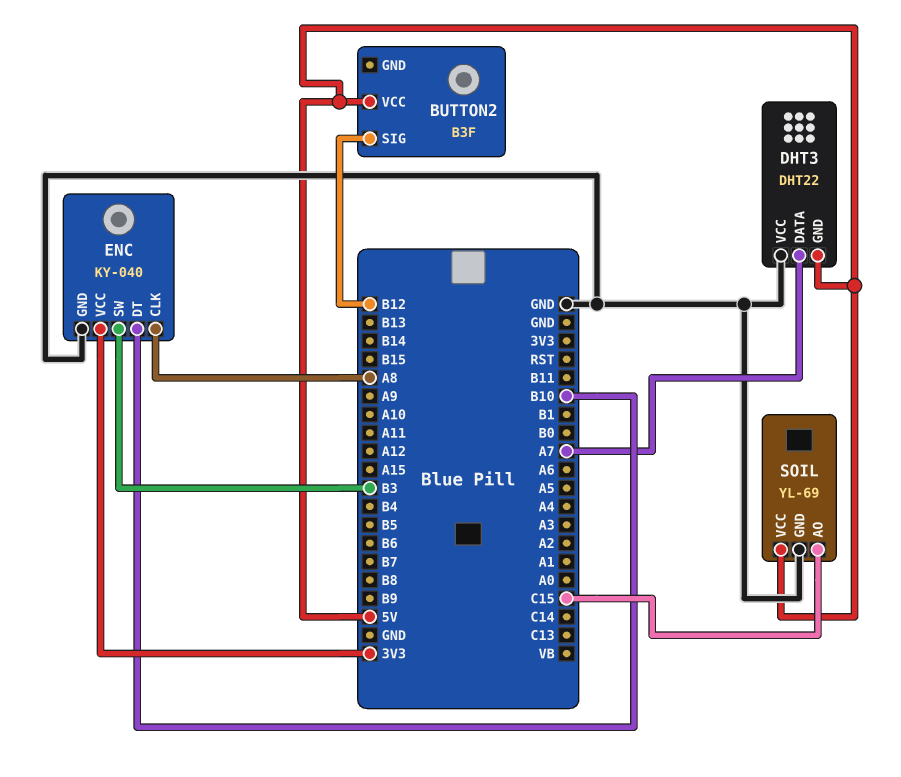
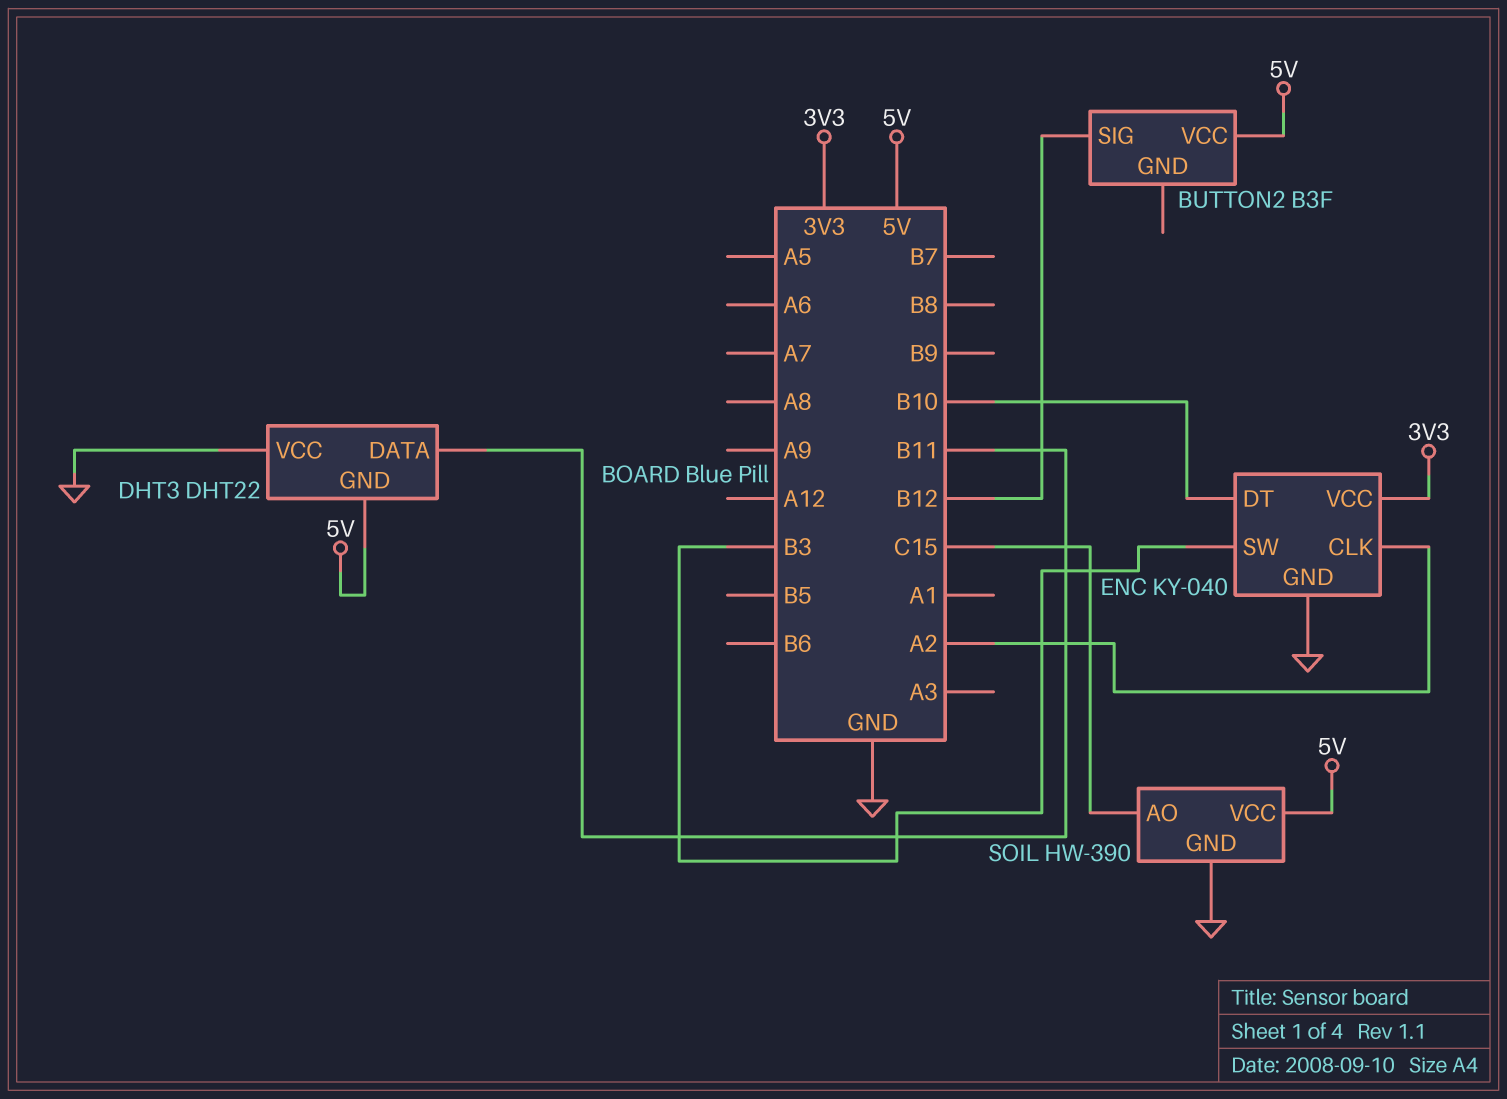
DHT3 pin DATA: A7 -> B11
ENC pin CLK: A8 -> A2
SOIL: YL-69 -> HW-390

